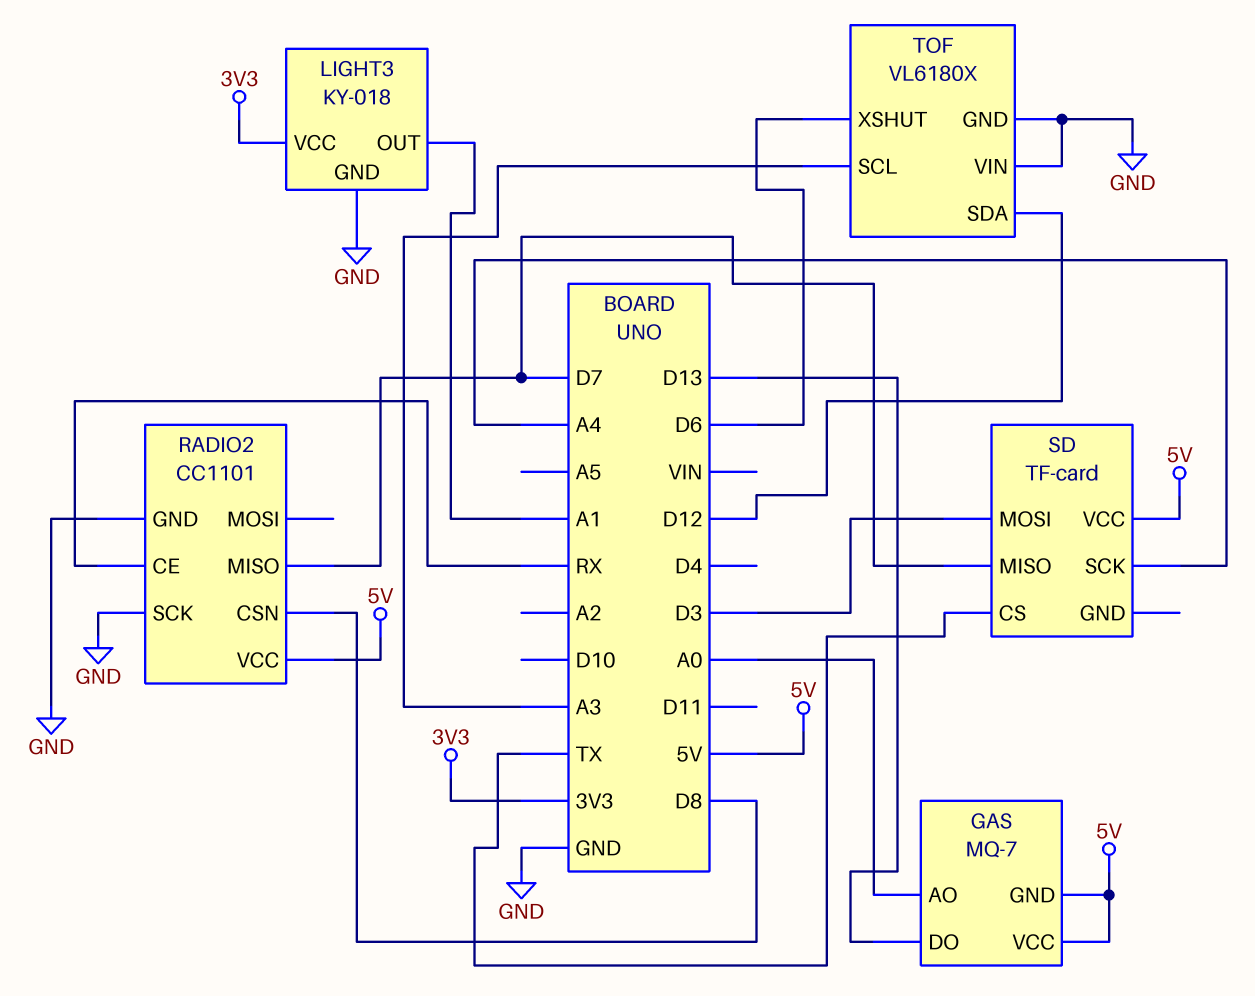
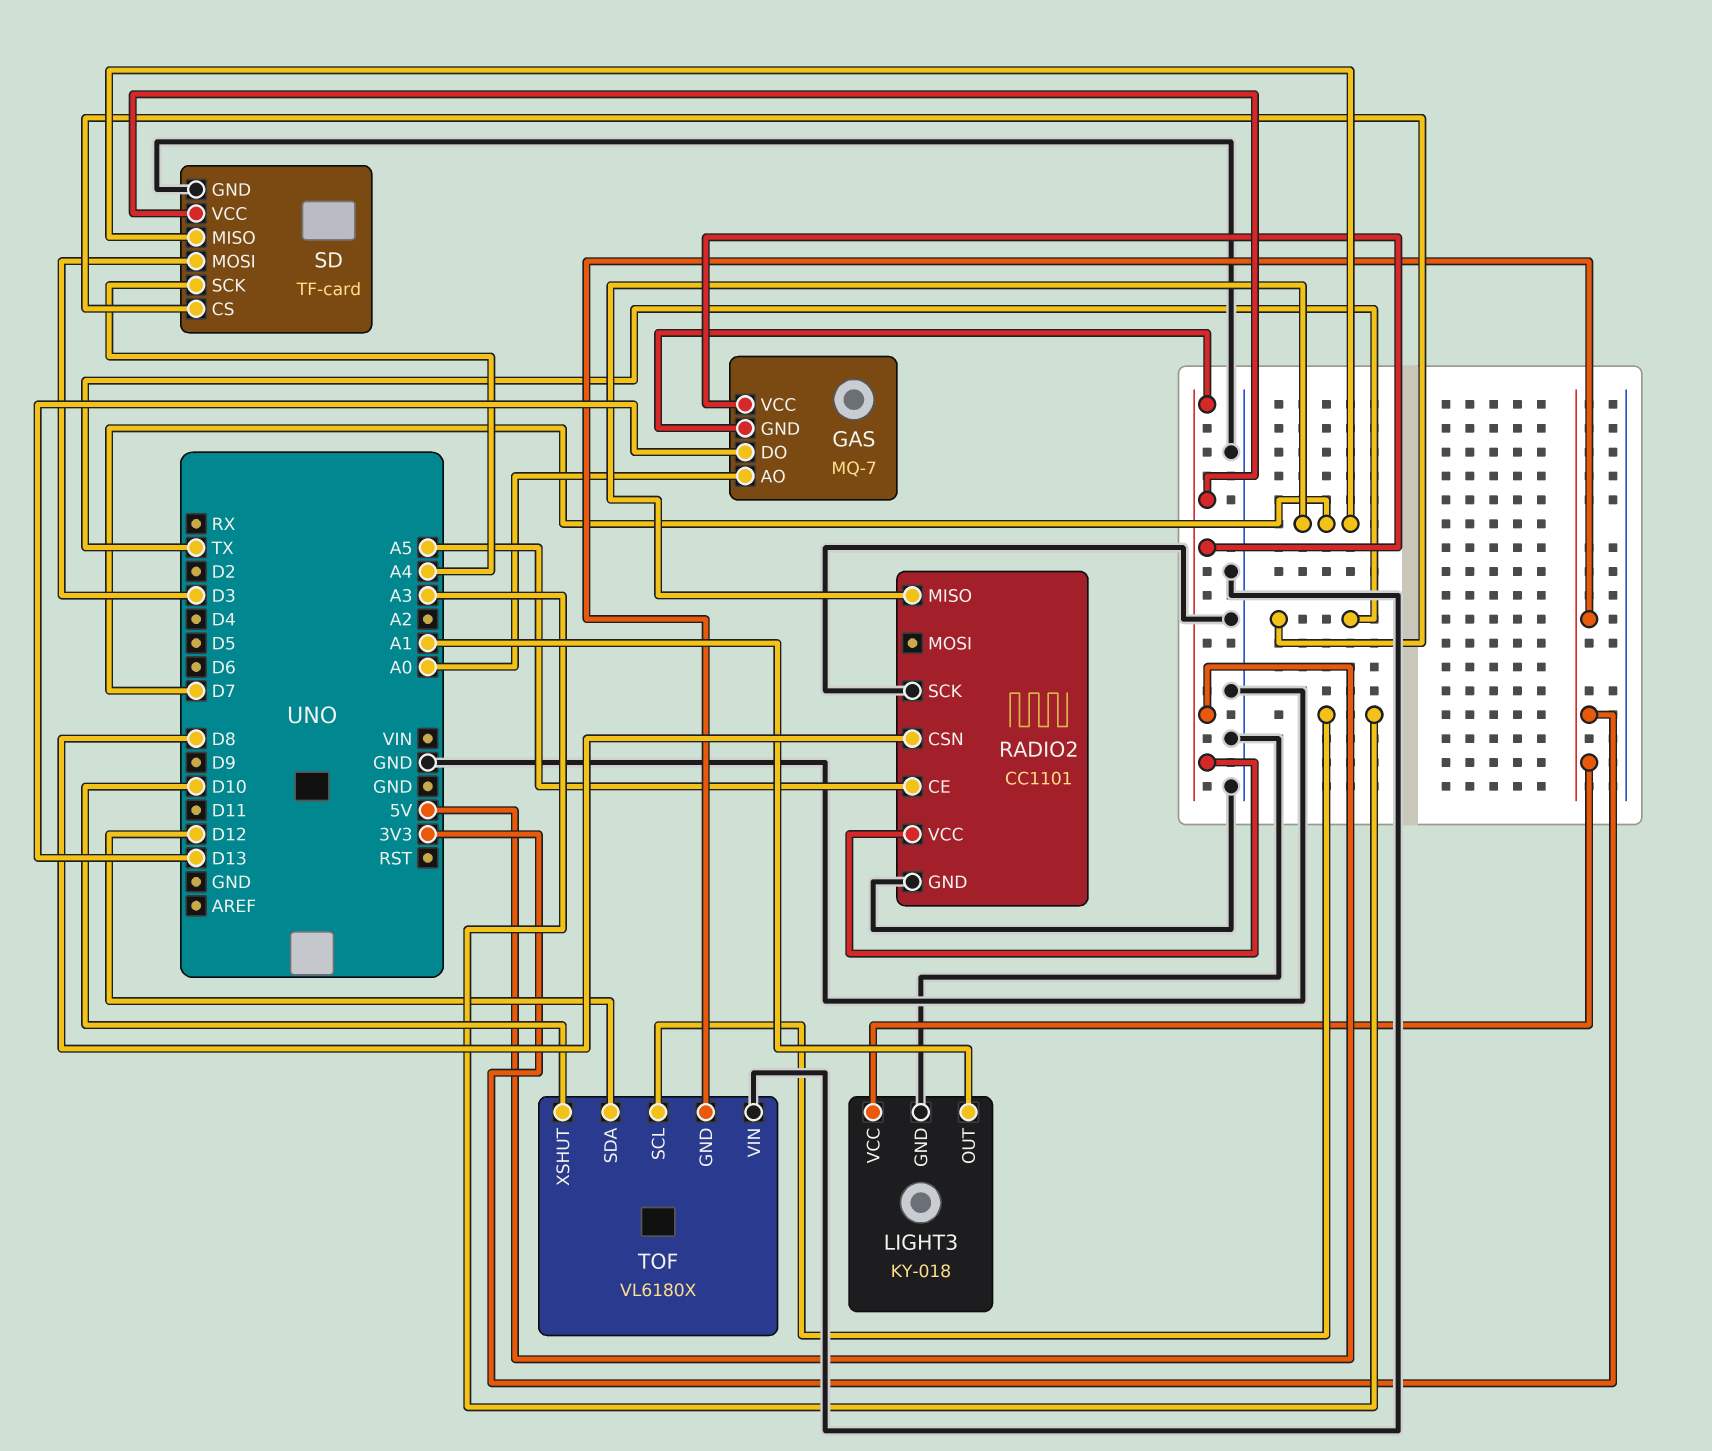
RADIO2 pin CE: RX -> A5
SD pin GND: none -> GND
TOF pin GND: GND -> 3V3
TOF pin XSHUT: D6 -> D10

